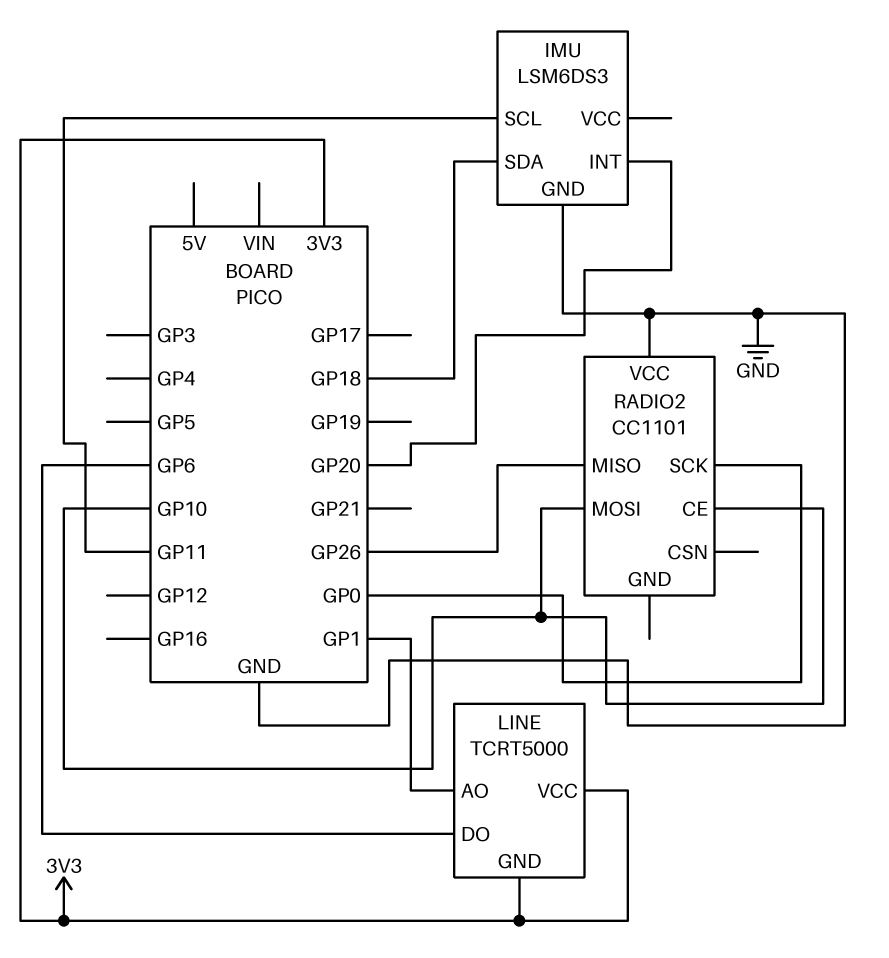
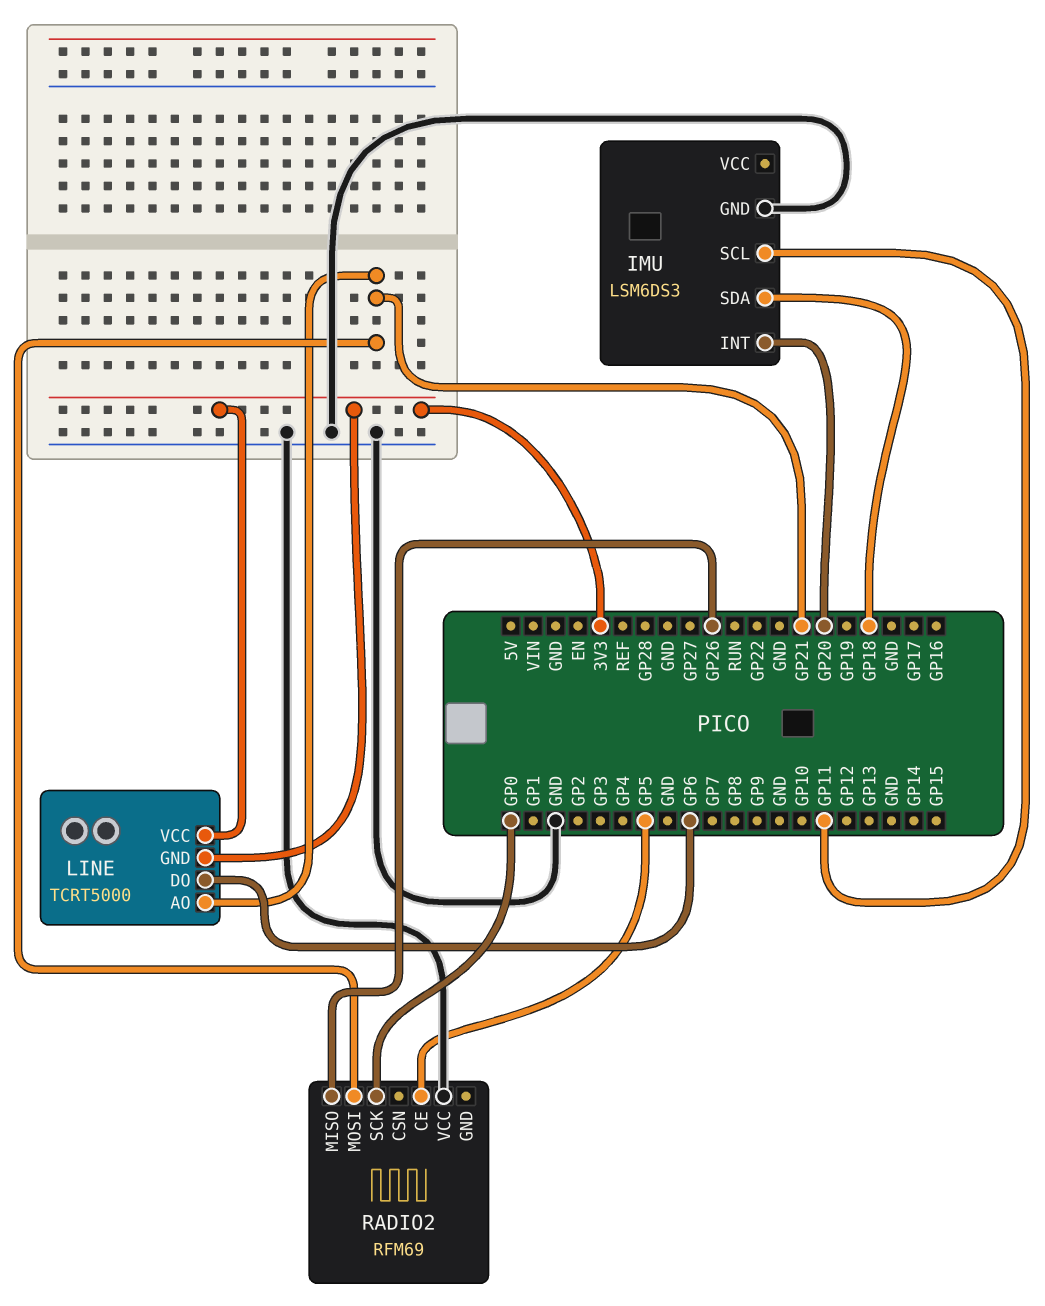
LINE pin AO: GP1 -> GP21
RADIO2: CC1101 -> RFM69
RADIO2 pin CE: GP10 -> GP5
RADIO2 pin MOSI: GP10 -> GP21

